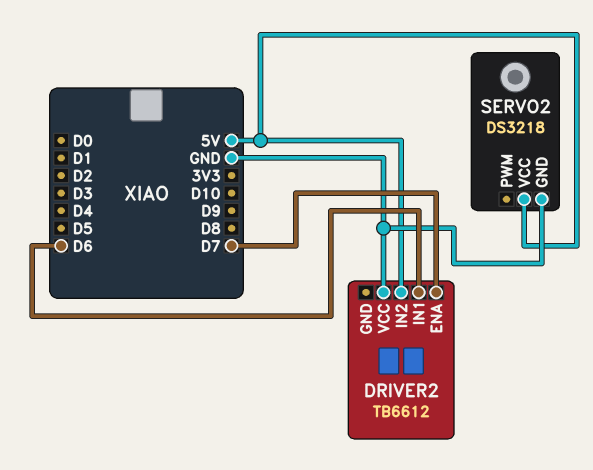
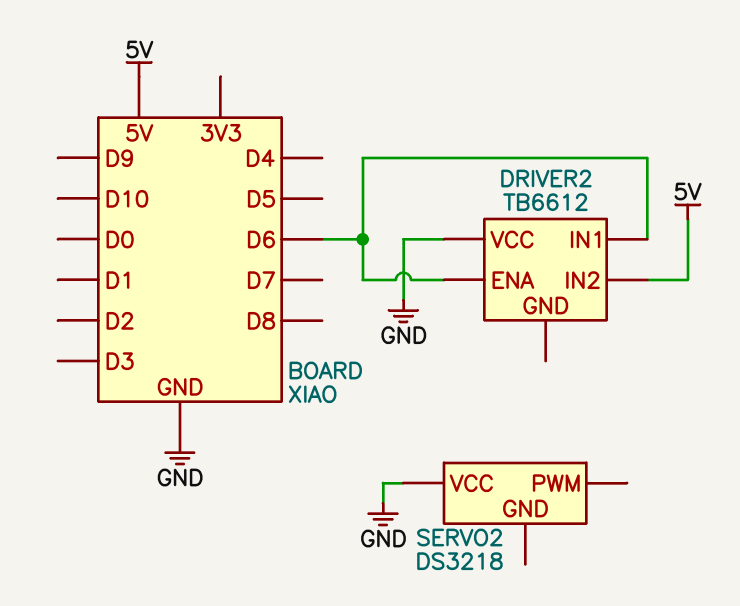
DRIVER2 pin ENA: D7 -> D6
SERVO2 pin GND: GND -> none
SERVO2 pin VCC: 5V -> GND

